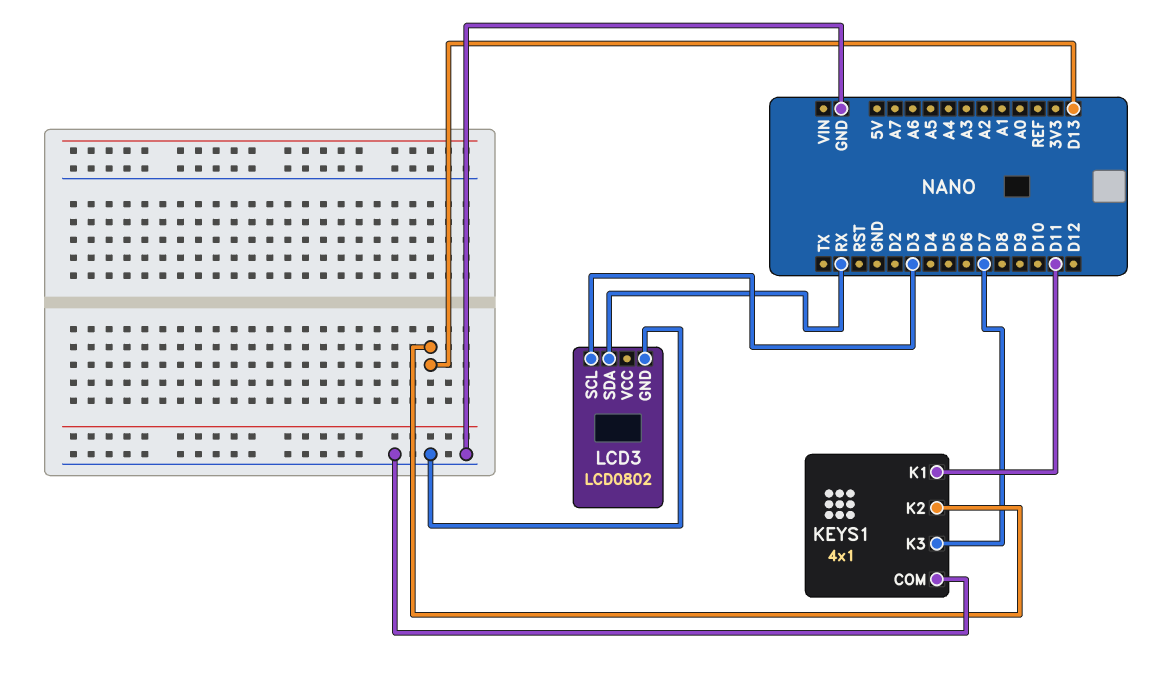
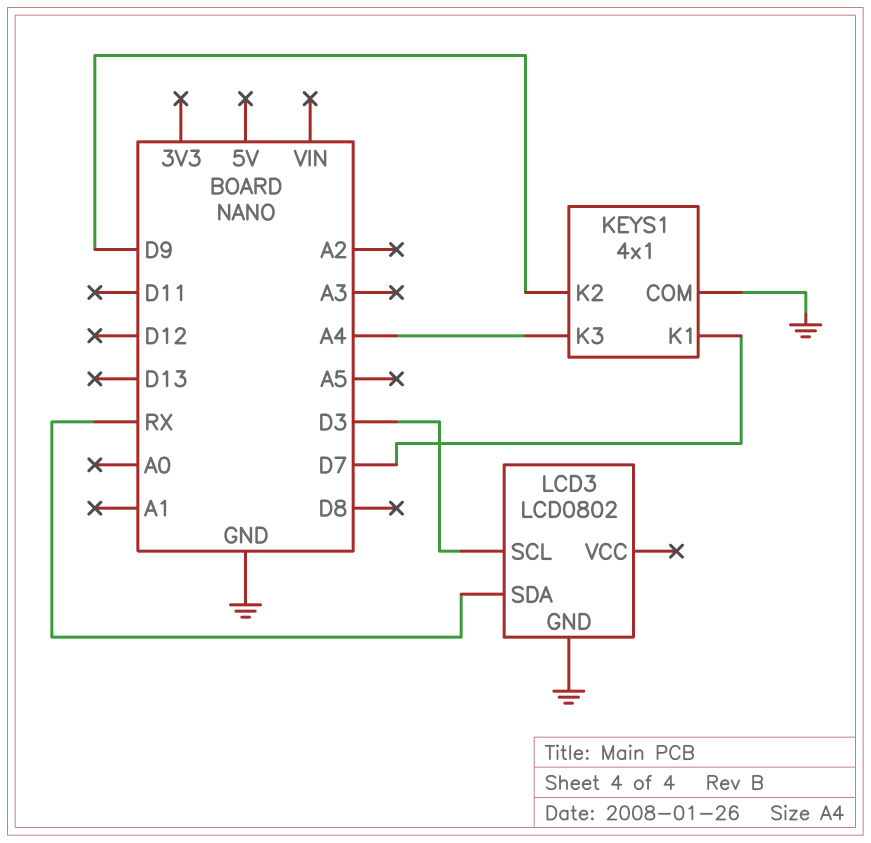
KEYS1 pin K1: D11 -> D7
KEYS1 pin K2: D13 -> D9
KEYS1 pin K3: D7 -> A4

